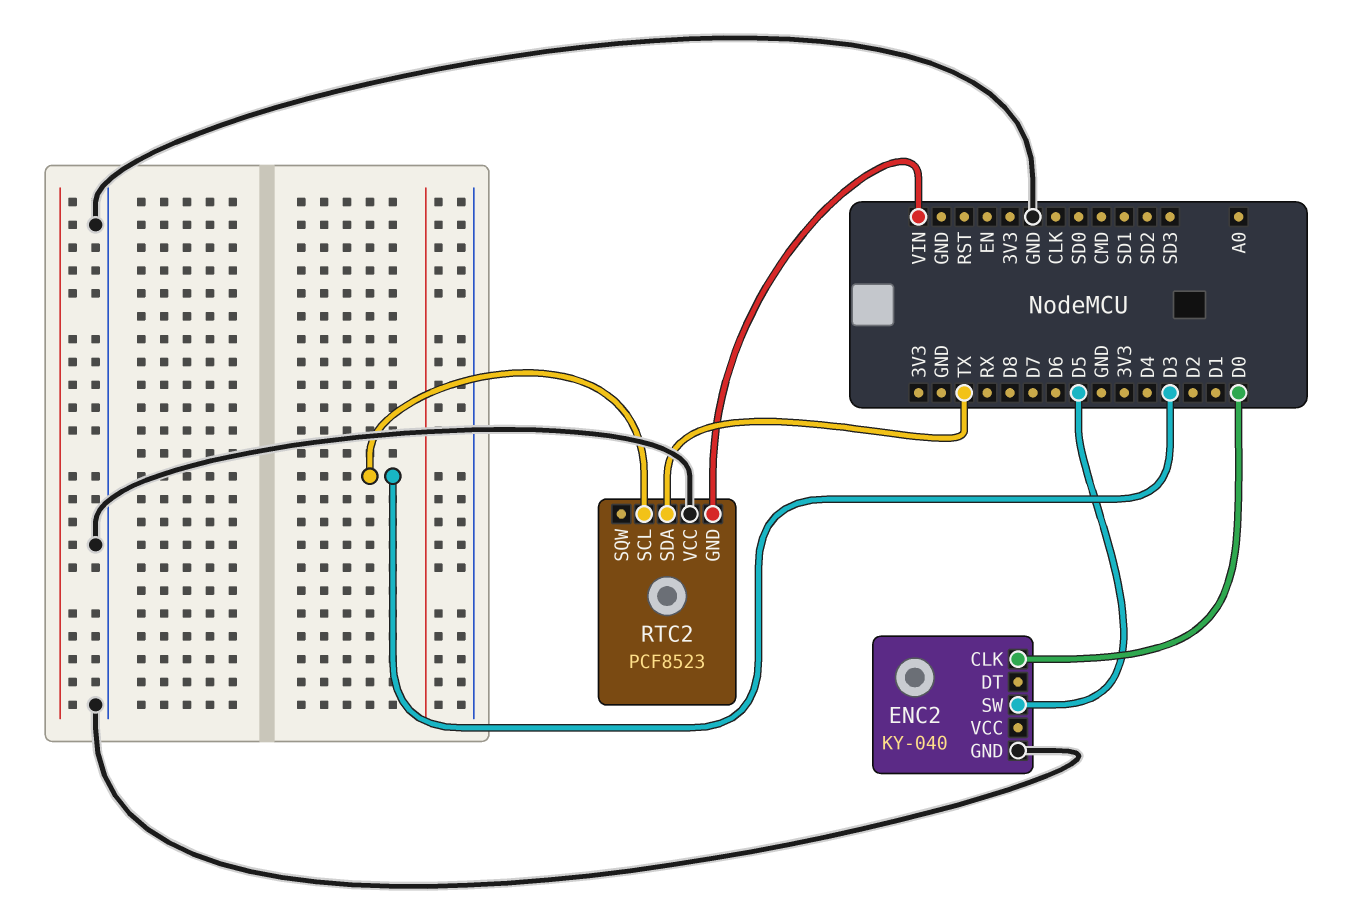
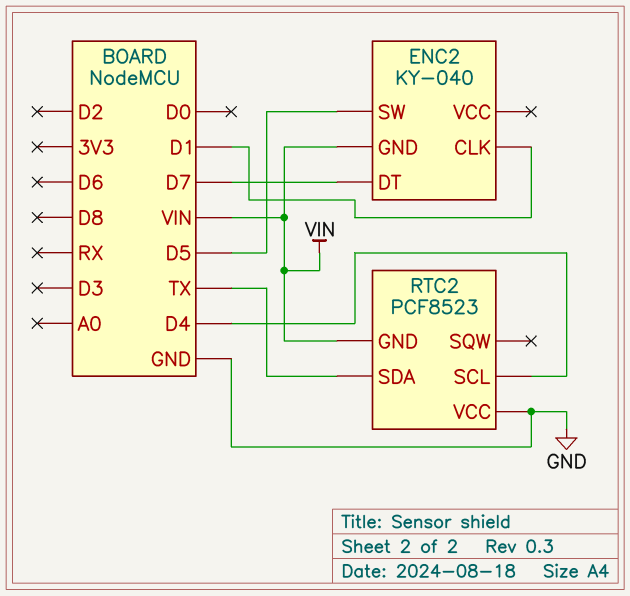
ENC2 pin CLK: D0 -> D1
ENC2 pin DT: none -> D7
ENC2 pin GND: GND -> VIN
RTC2 pin SCL: D3 -> D4

